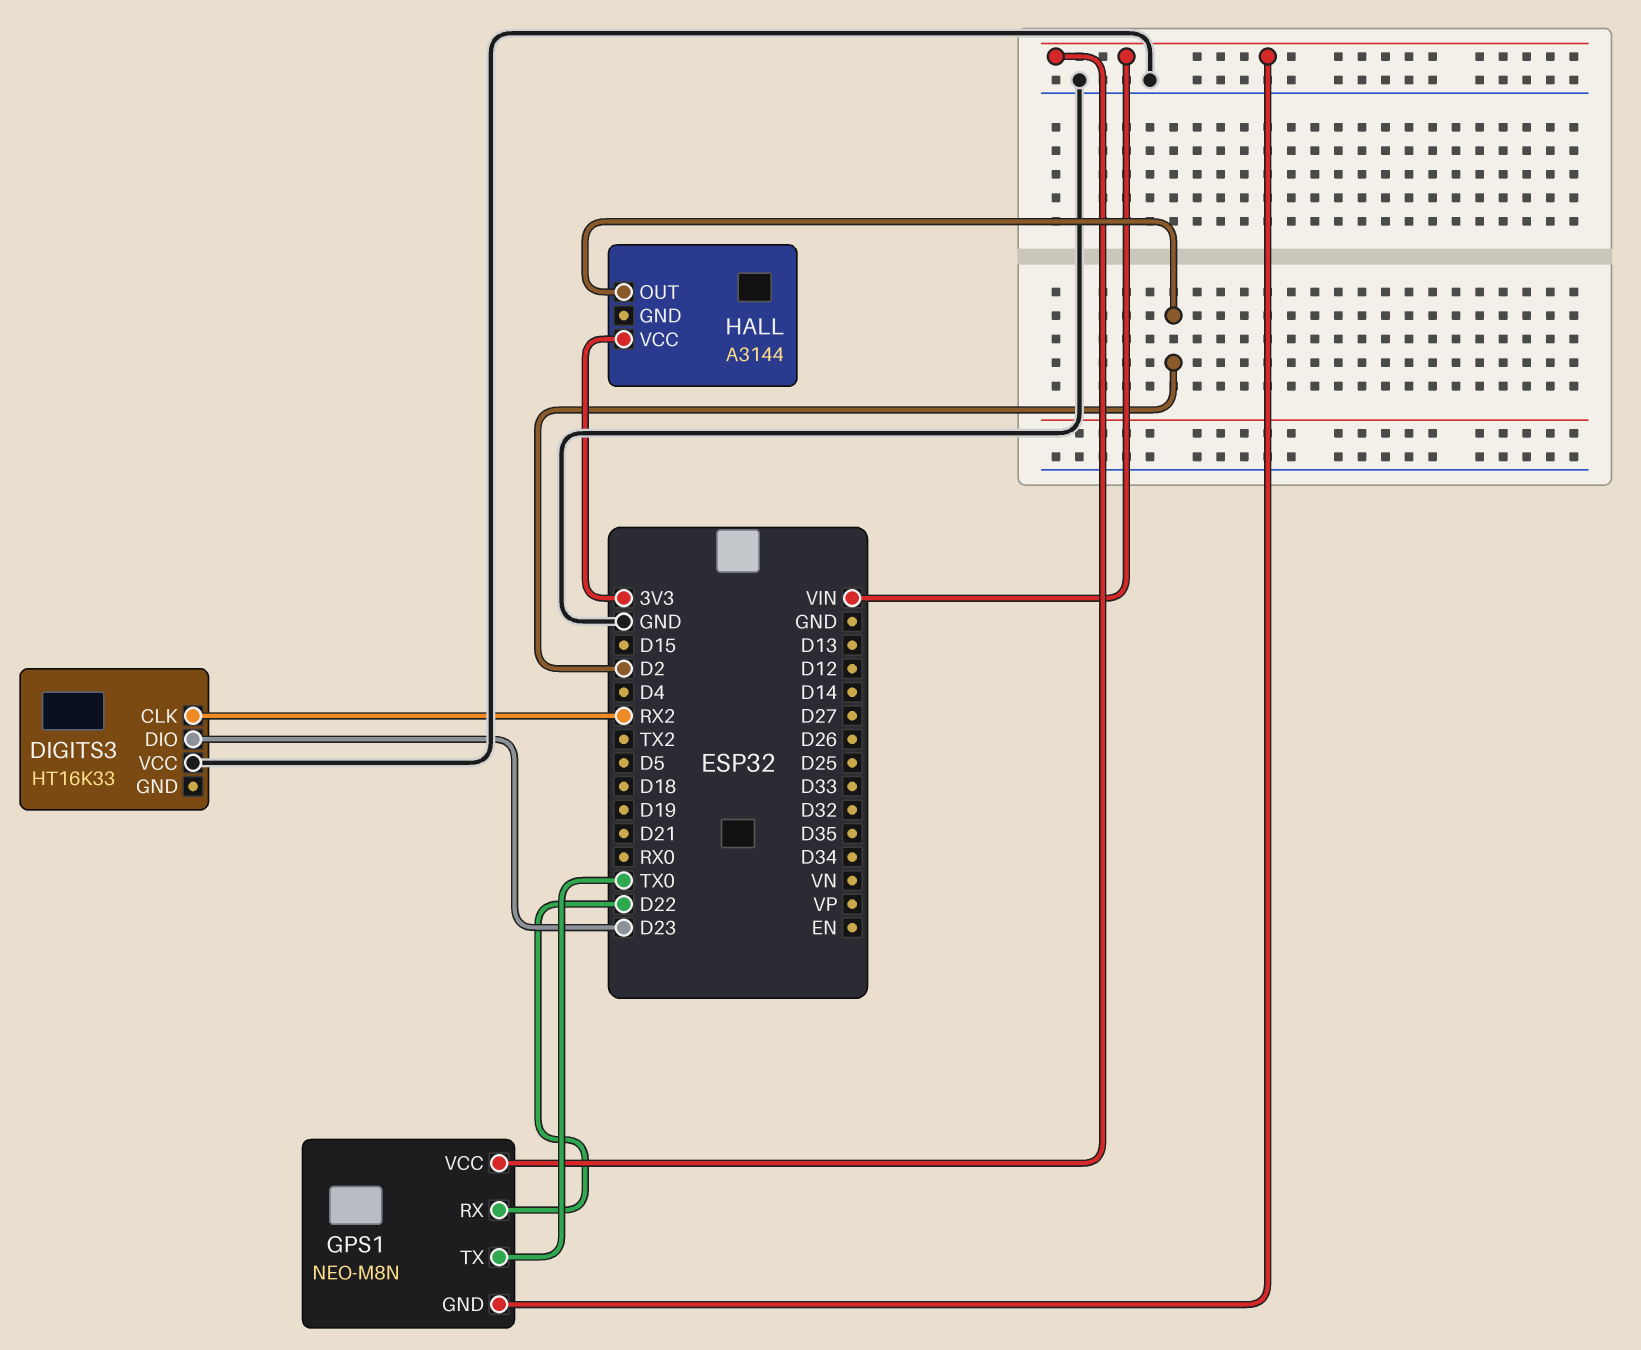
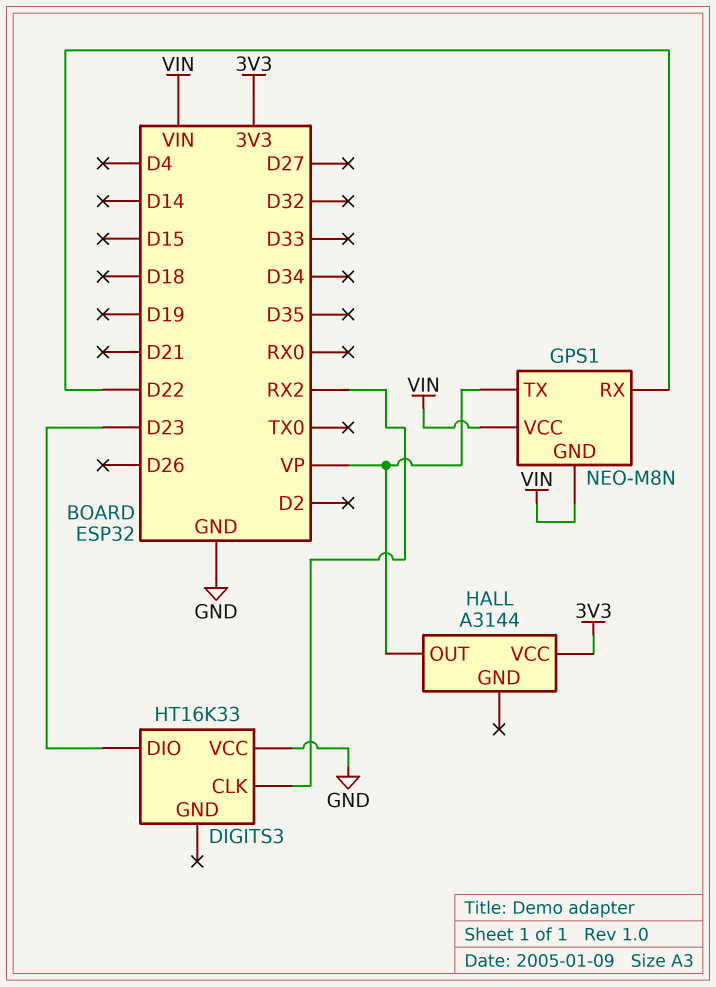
GPS1 pin TX: TX0 -> VP
HALL pin OUT: D2 -> VP

